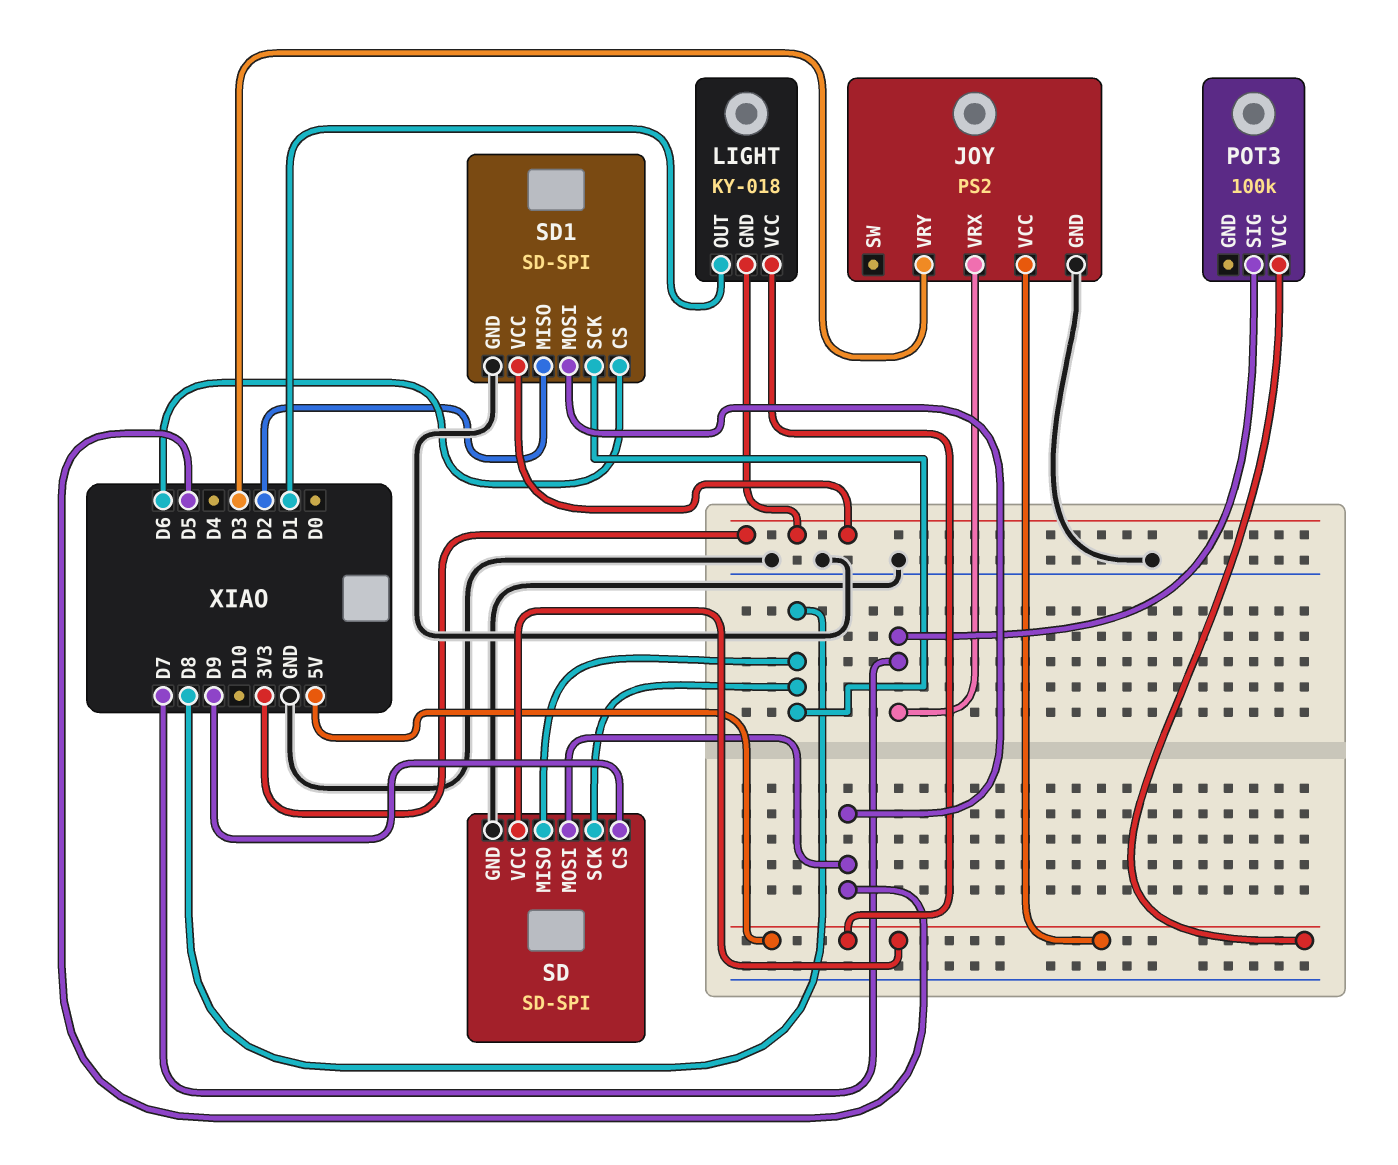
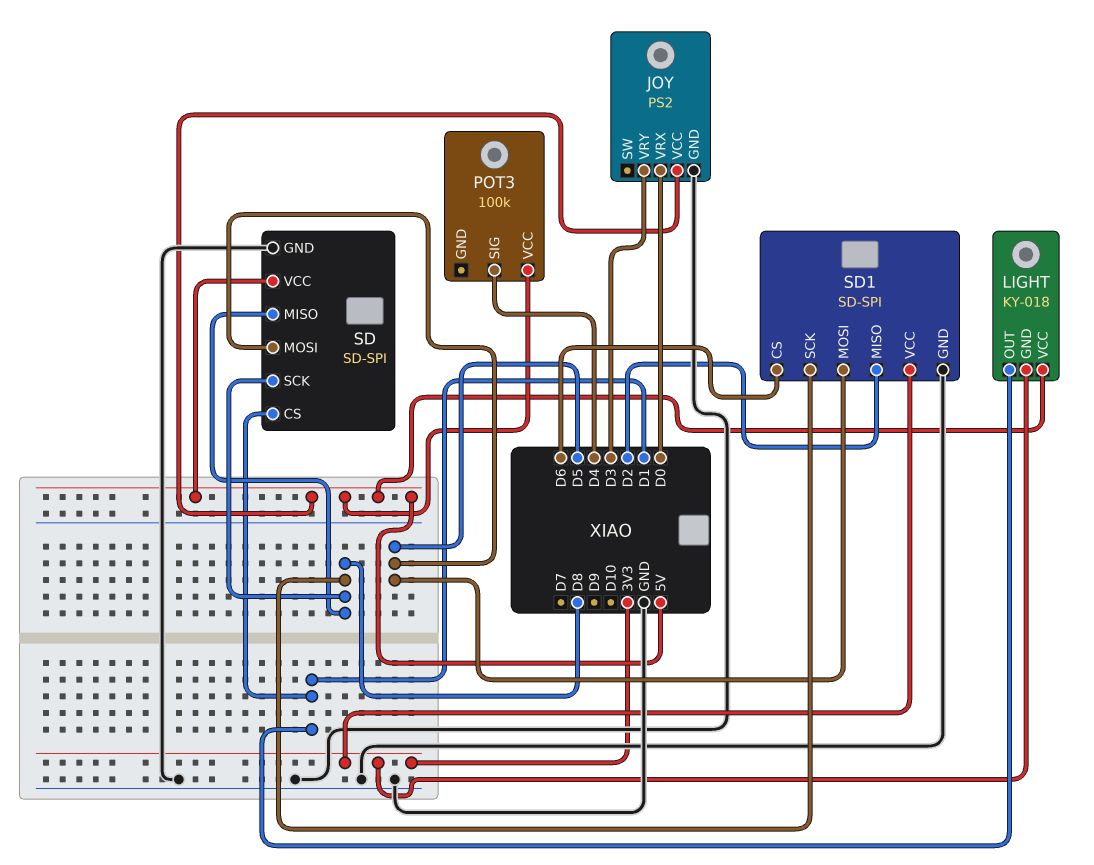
JOY pin VRX: D7 -> D0
POT3 pin SIG: D7 -> D4
SD pin CS: D9 -> D1

